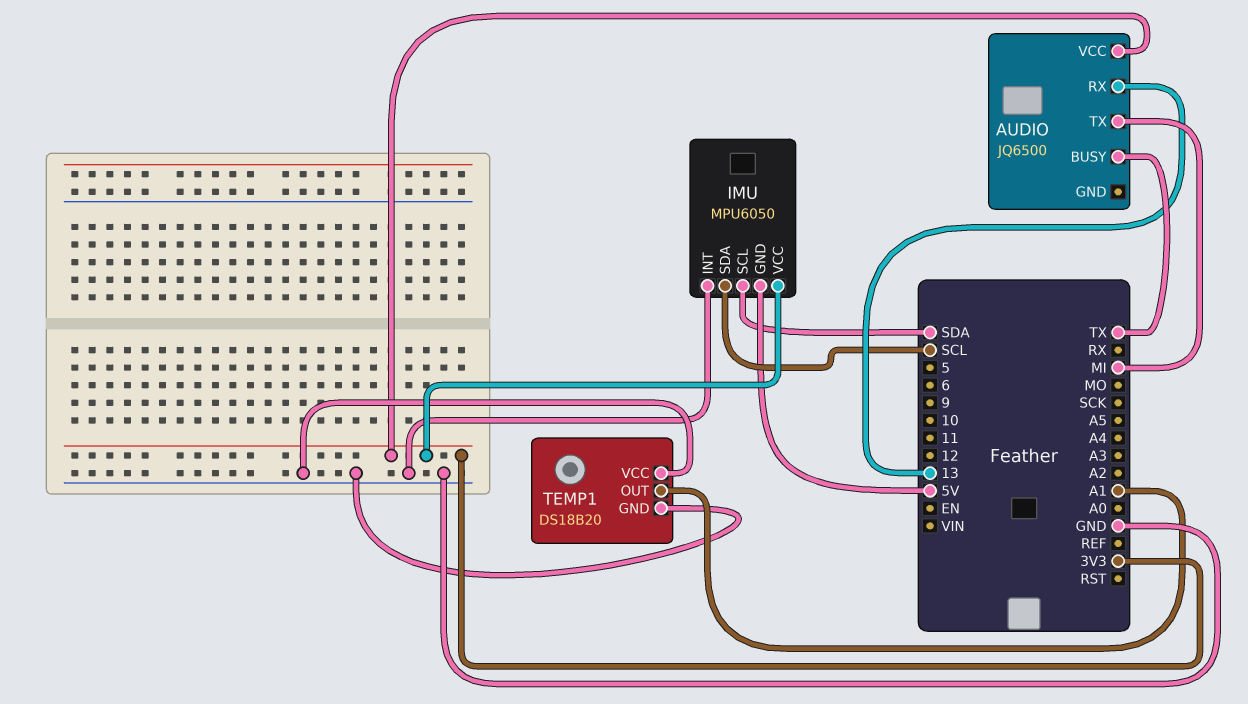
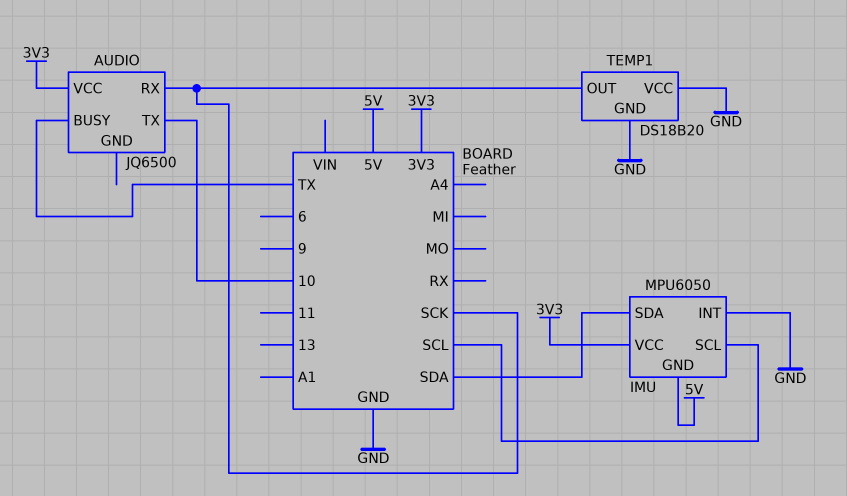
AUDIO pin RX: 13 -> SCK
AUDIO pin TX: MI -> 10
IMU pin SCL: SDA -> SCL
IMU pin SDA: SCL -> SDA
TEMP1 pin OUT: A1 -> SCK

